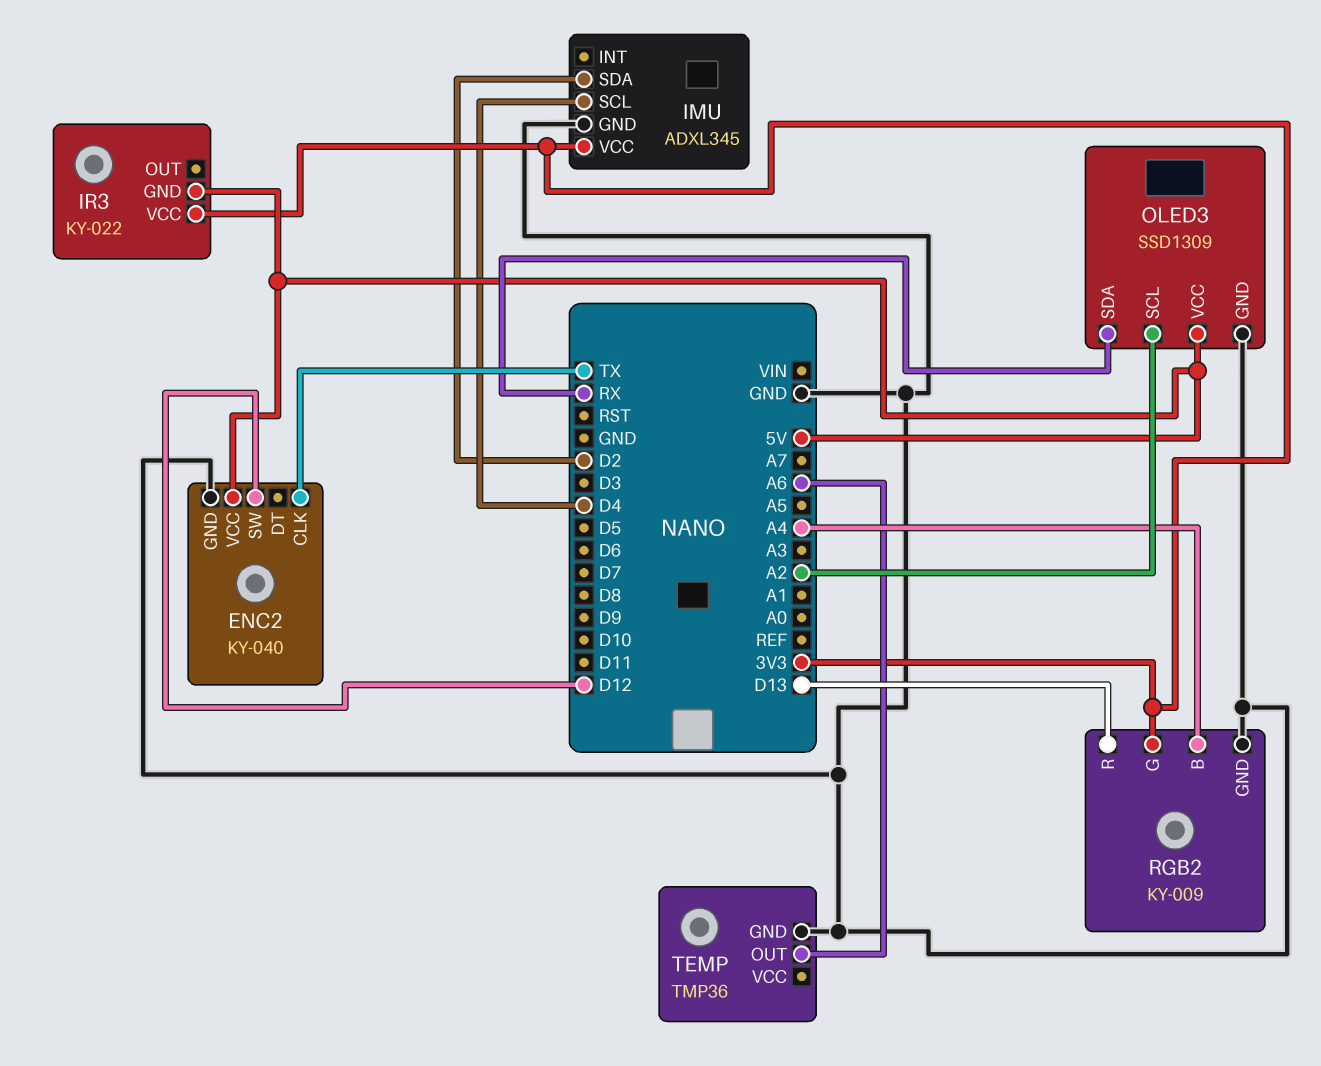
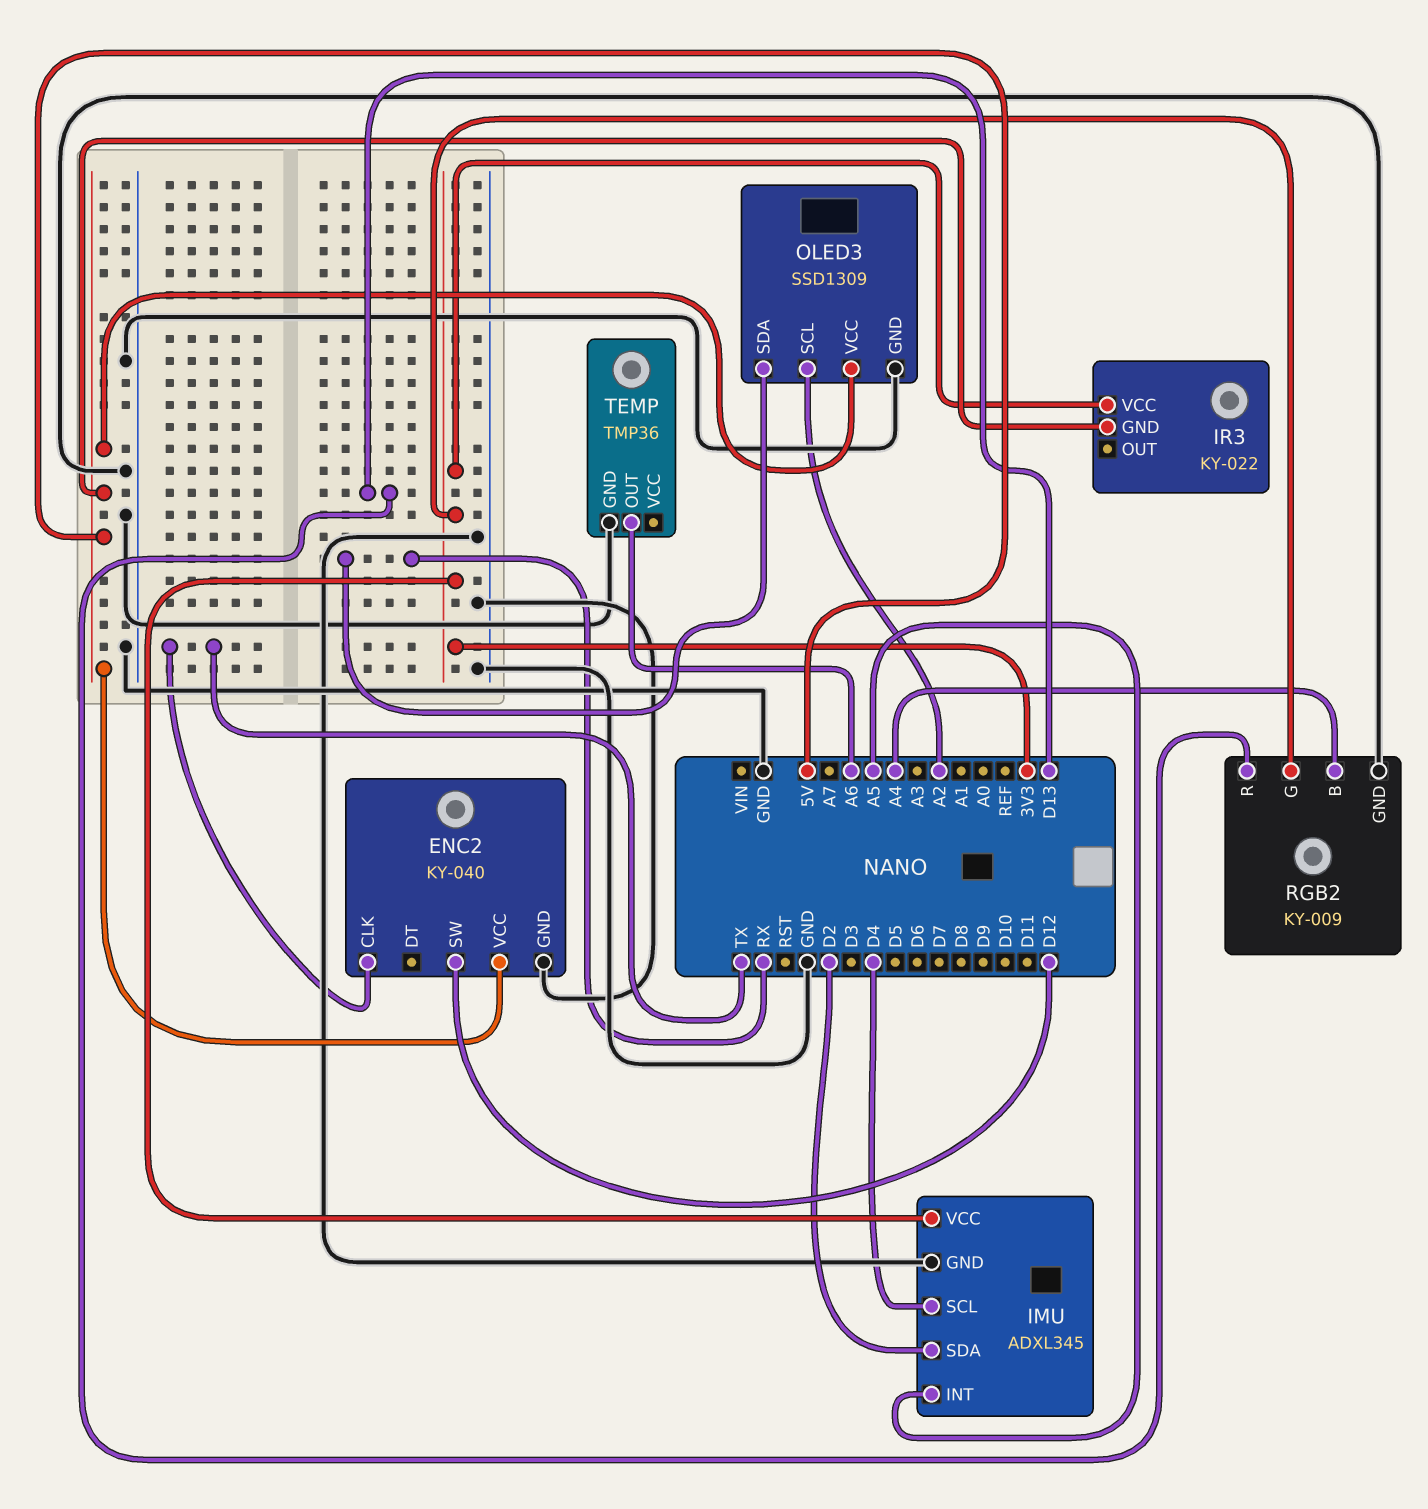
IMU pin INT: none -> A5

